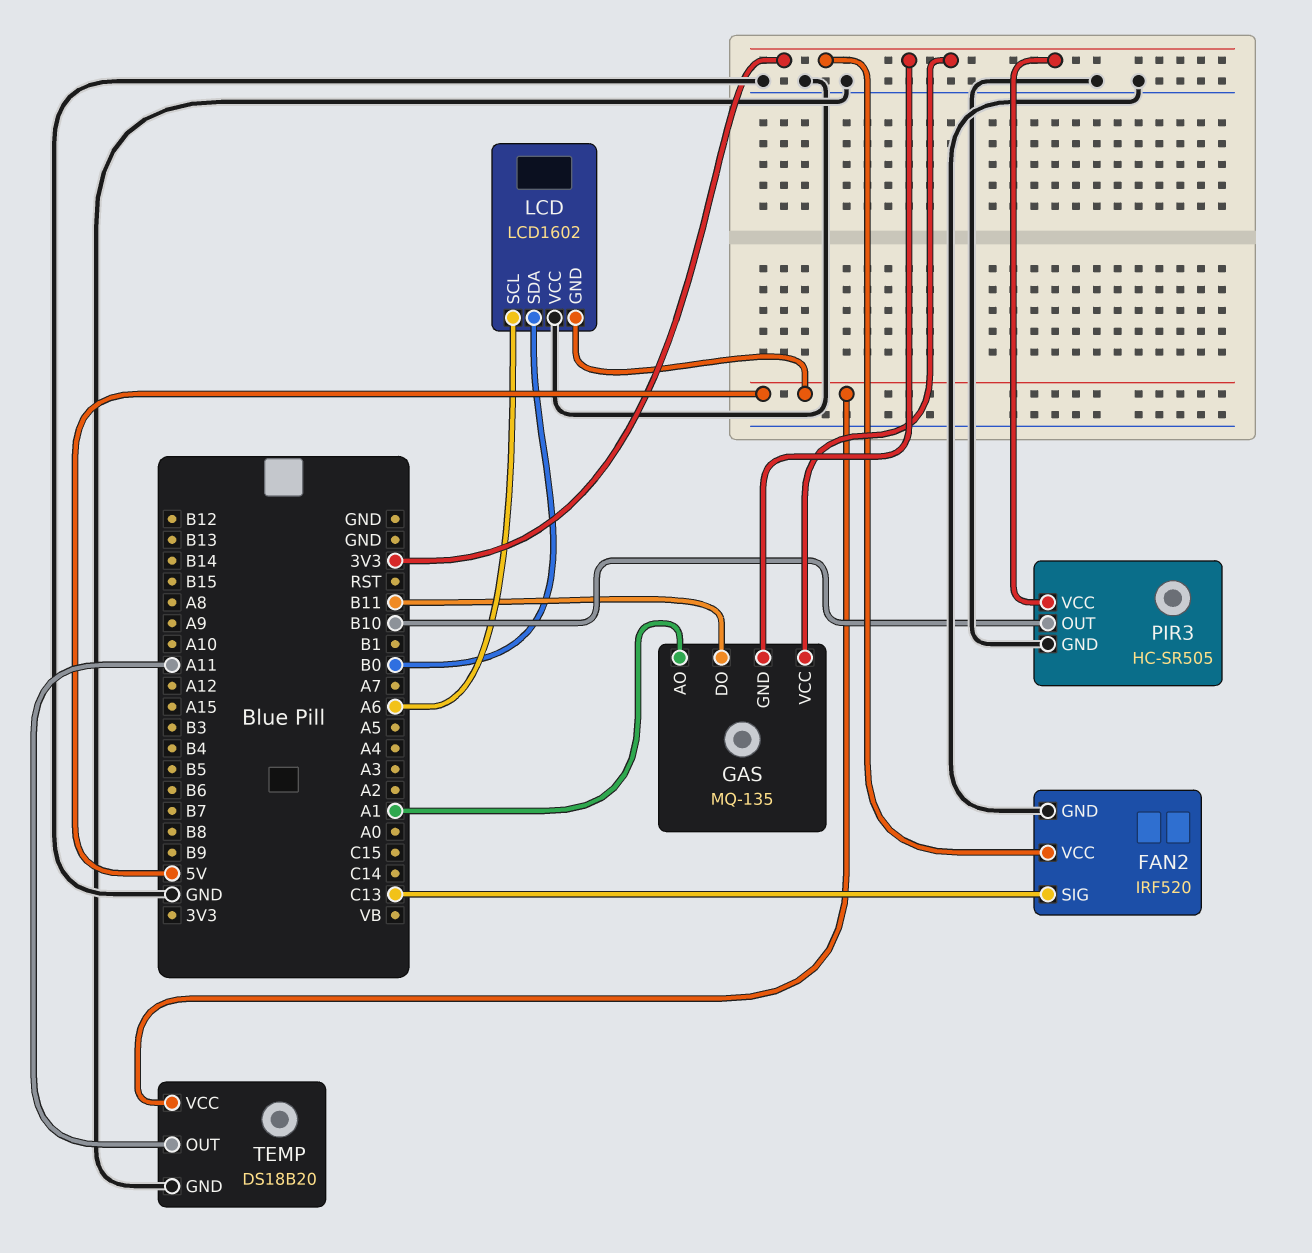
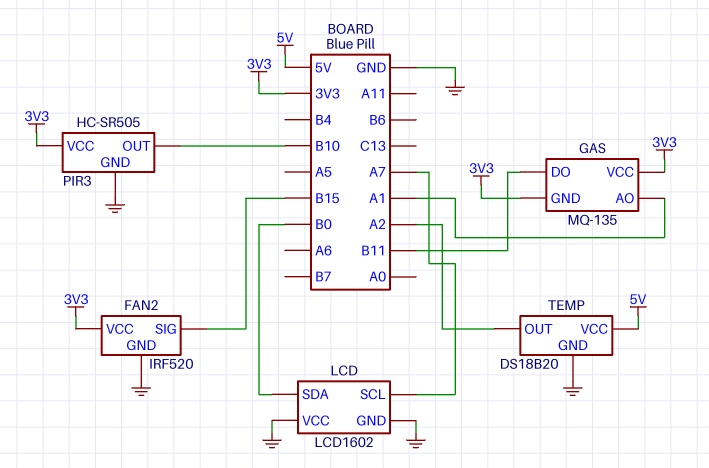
FAN2 pin SIG: C13 -> B15
LCD pin GND: 5V -> GND
LCD pin SCL: A6 -> A7
TEMP pin OUT: A11 -> A2

